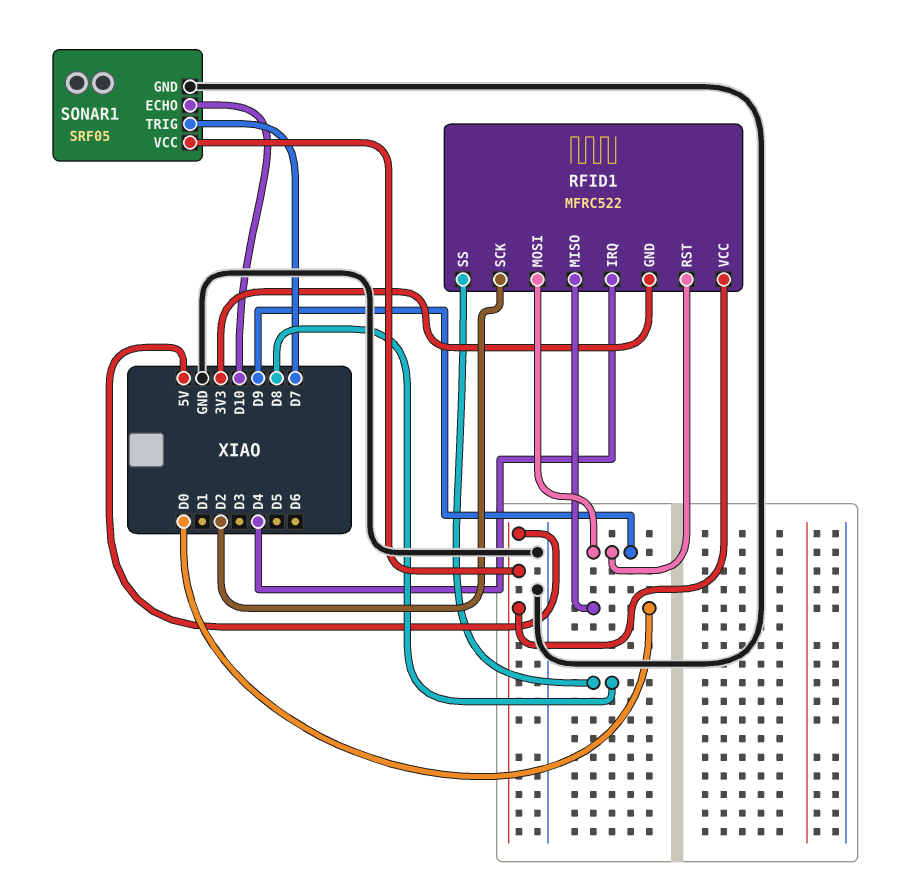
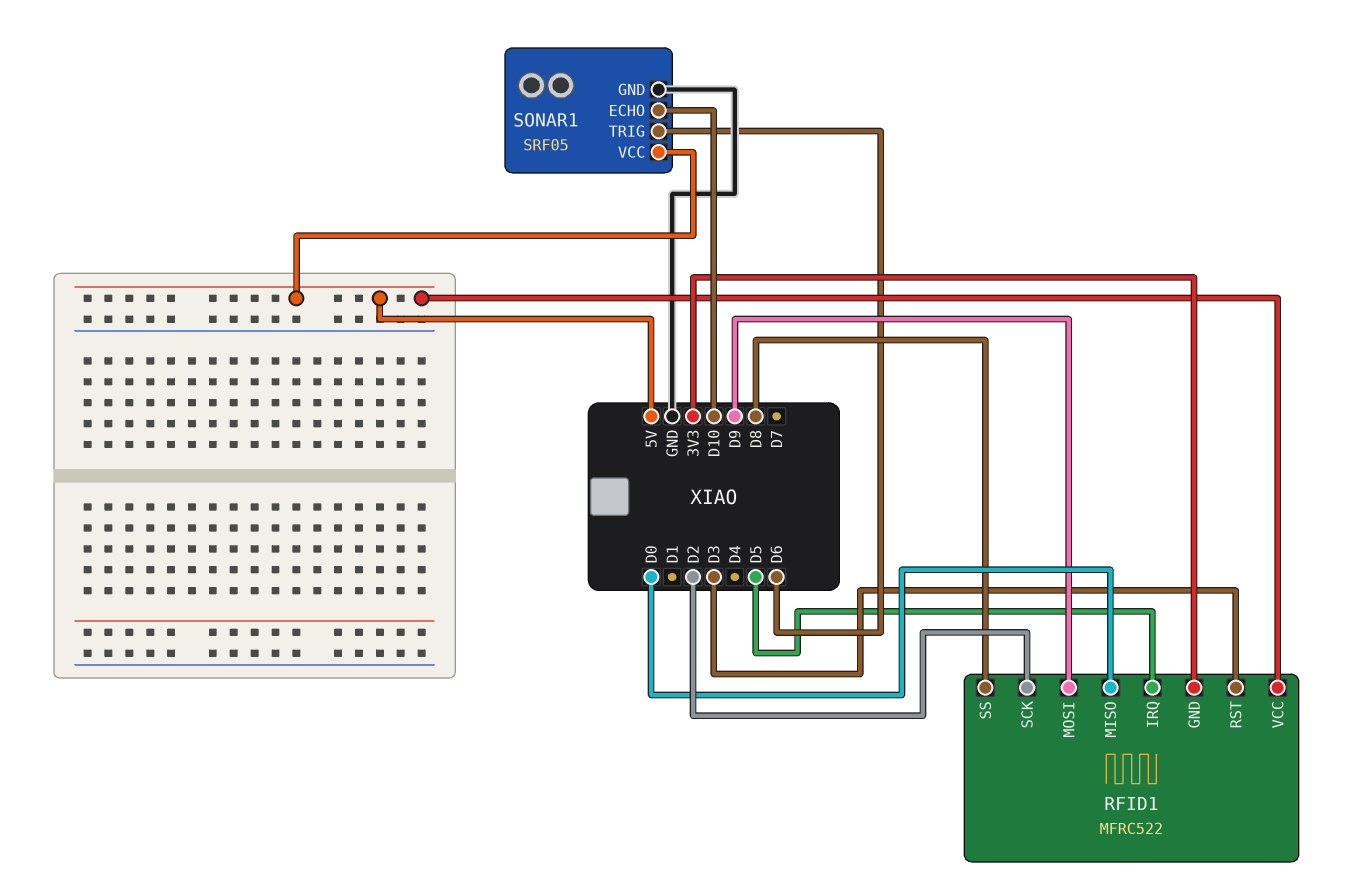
RFID1 pin IRQ: D4 -> D5
RFID1 pin RST: D9 -> D3
SONAR1 pin TRIG: D7 -> D6

